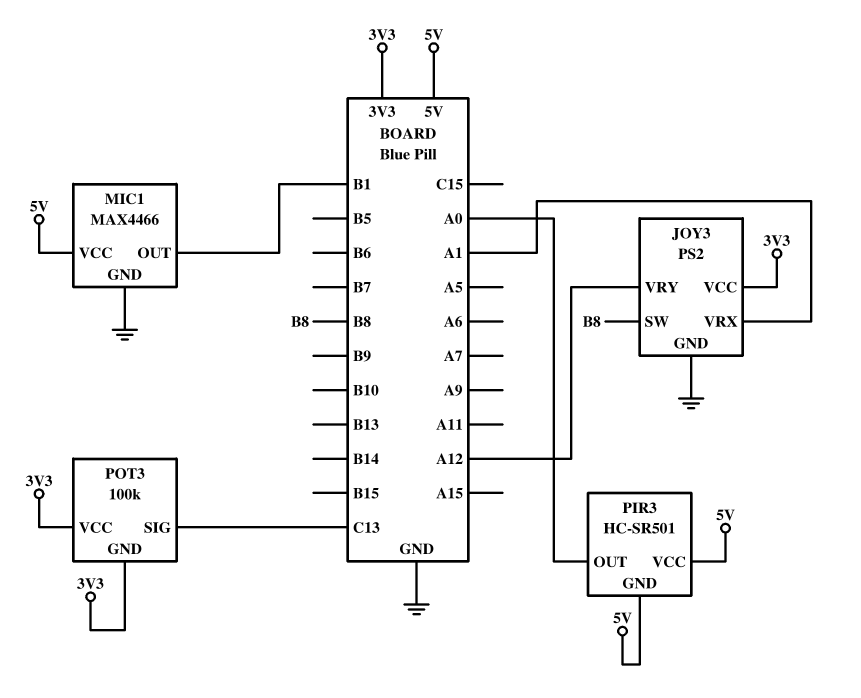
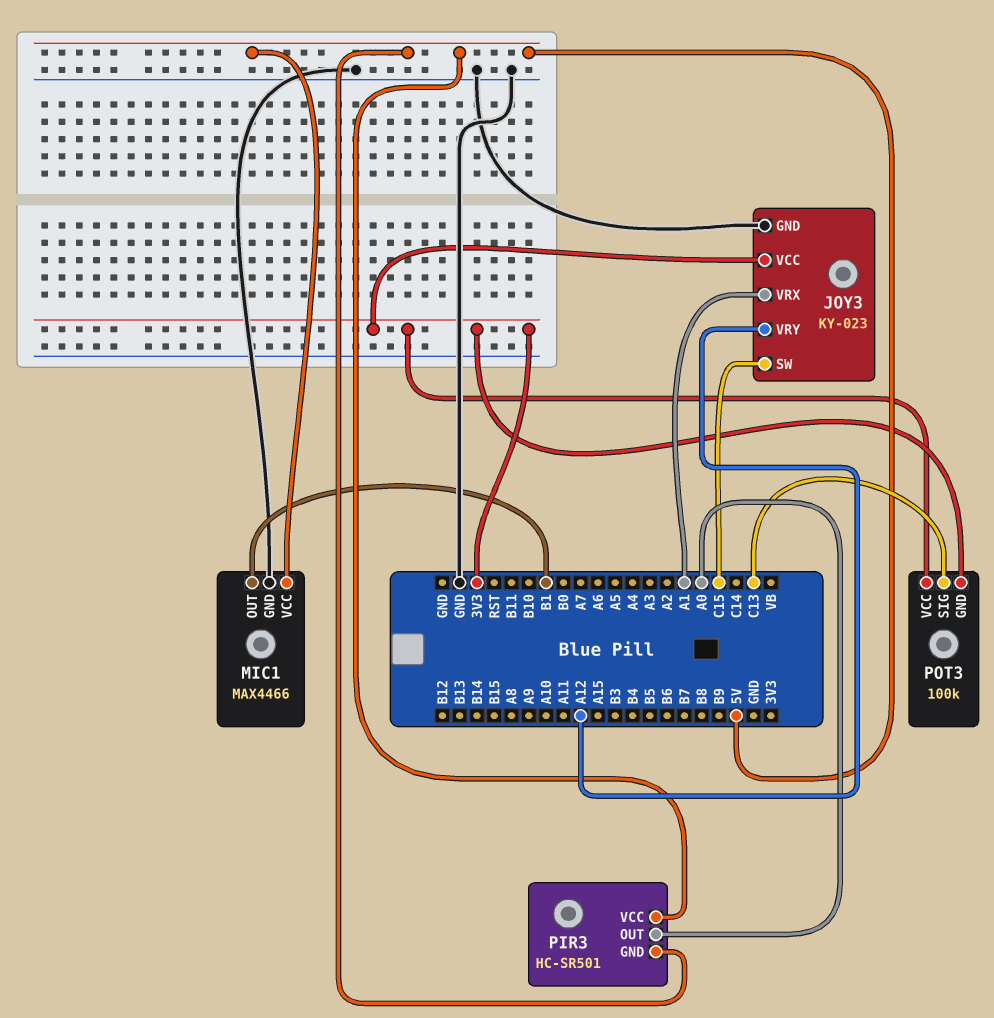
JOY3: PS2 -> KY-023
JOY3 pin SW: B8 -> C15

